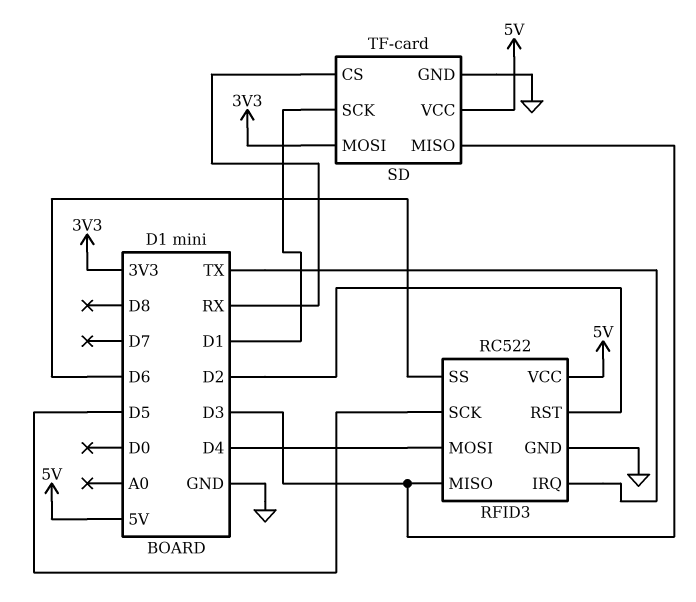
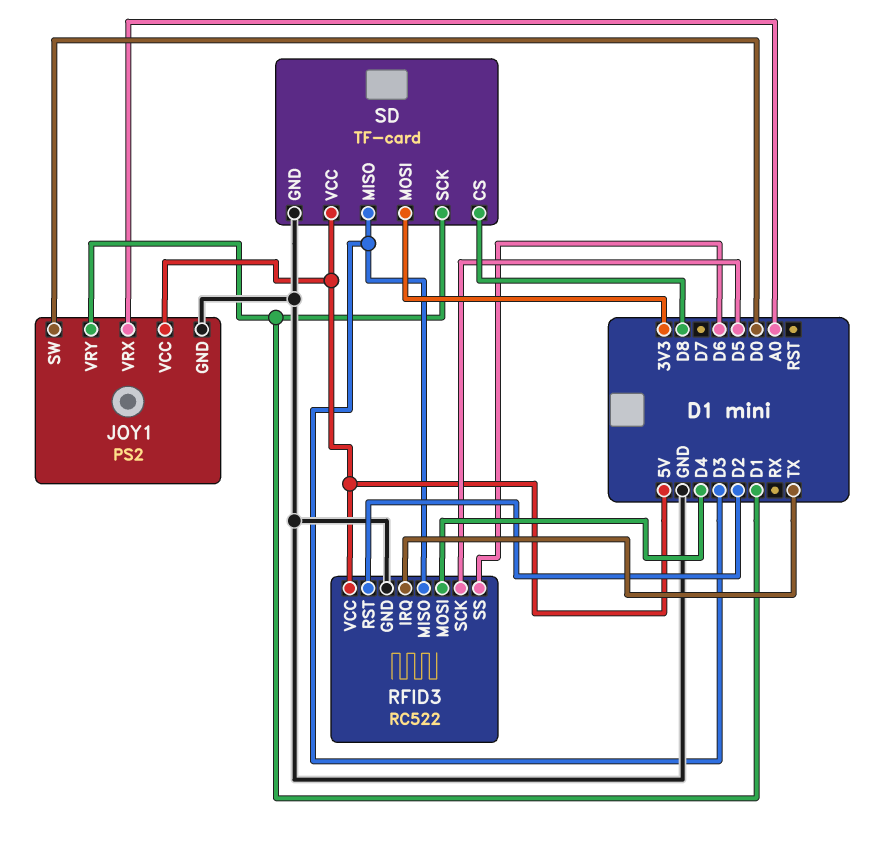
JOY1: none -> PS2
JOY1 pin GND: none -> GND
JOY1 pin SW: none -> D0
JOY1 pin VCC: none -> 5V
JOY1 pin VRX: none -> A0
JOY1 pin VRY: none -> D1
SD pin CS: RX -> D8

